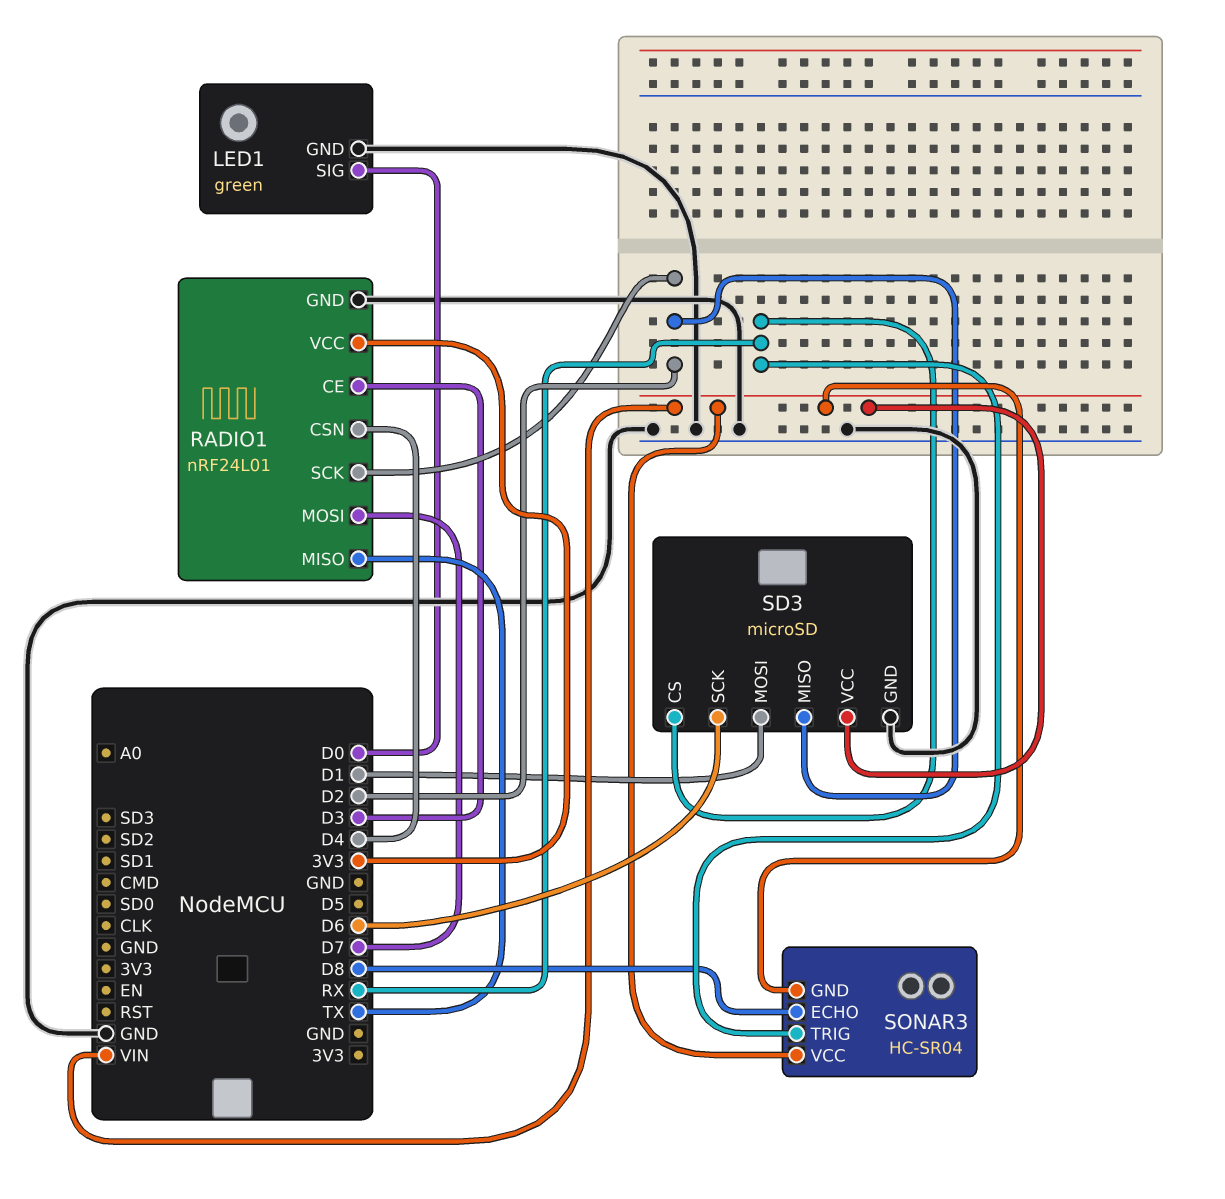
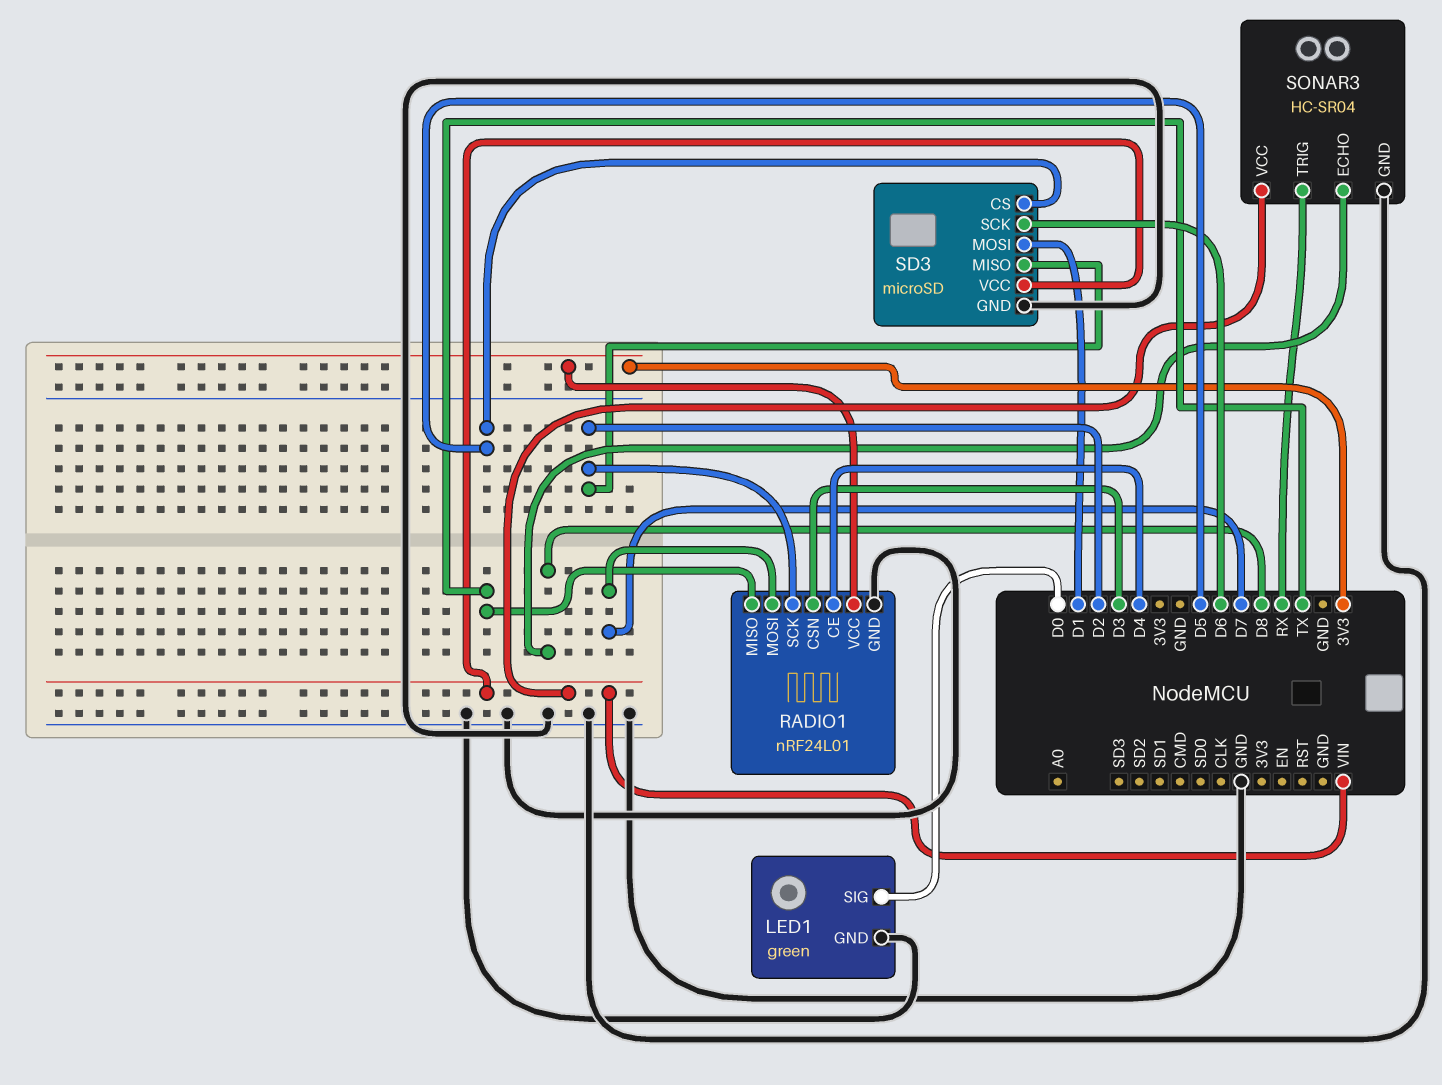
RADIO1 pin CE: D3 -> D4
RADIO1 pin CSN: D4 -> D3
SD3 pin CS: RX -> D5
SONAR3 pin GND: VIN -> GND

